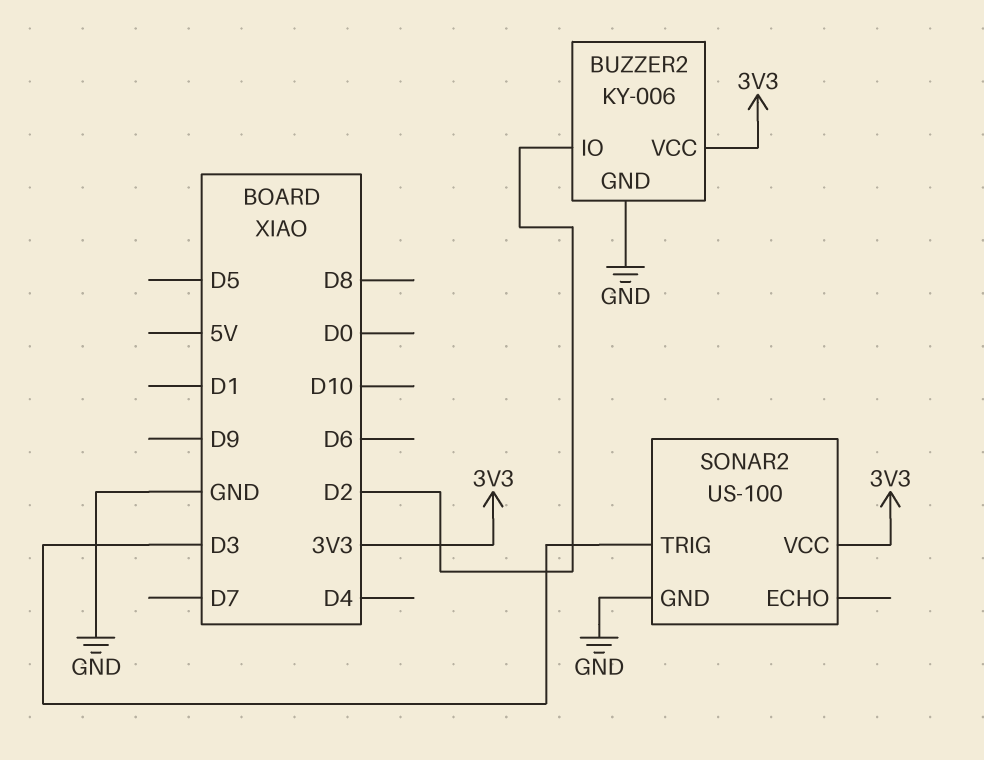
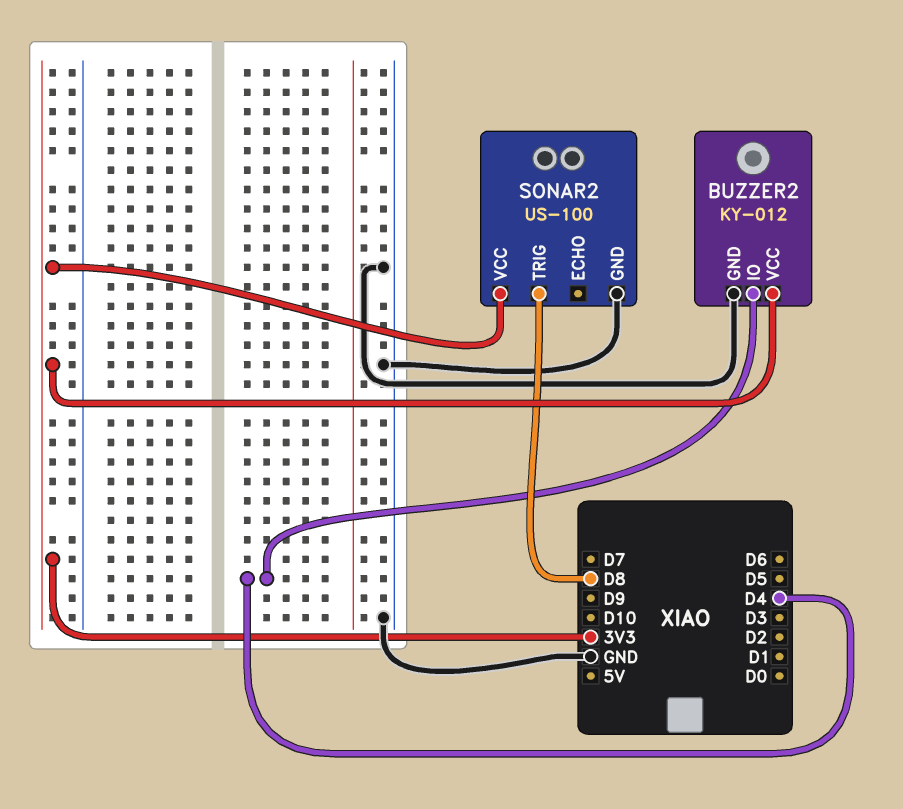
BUZZER2: KY-006 -> KY-012
BUZZER2 pin IO: D2 -> D4
SONAR2 pin TRIG: D3 -> D8

